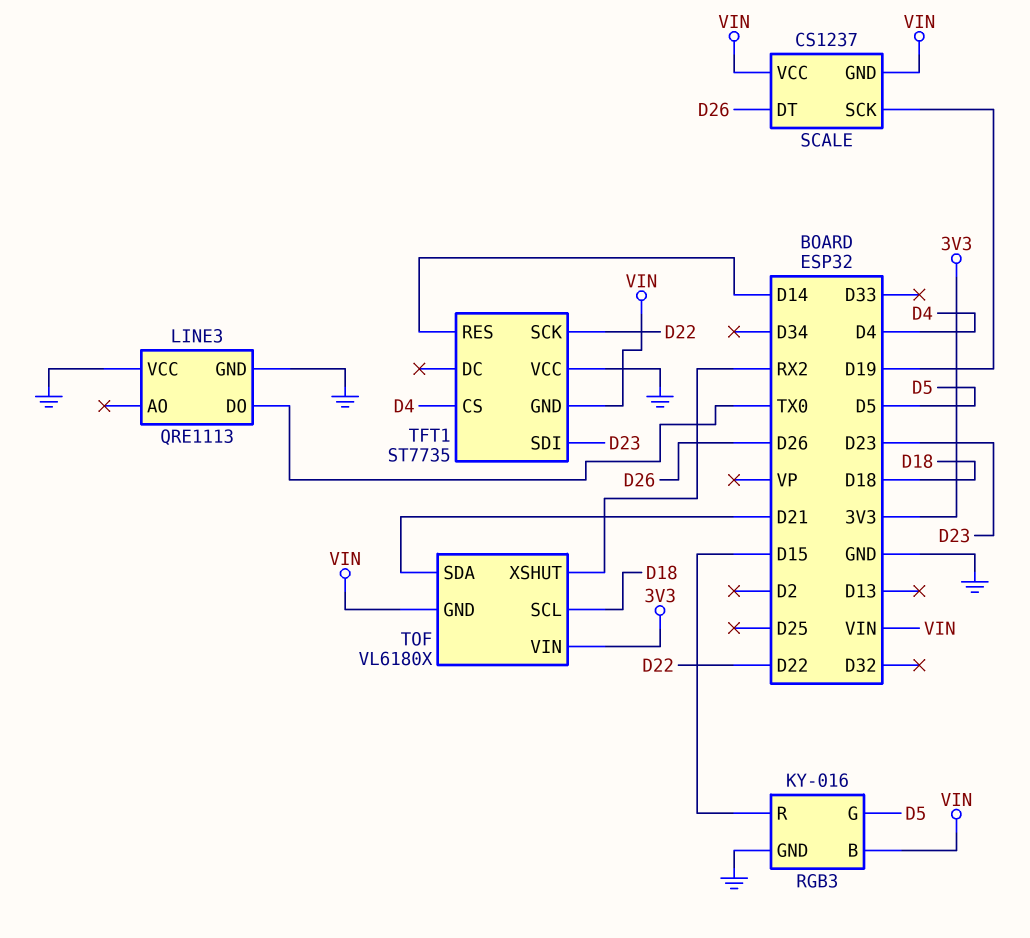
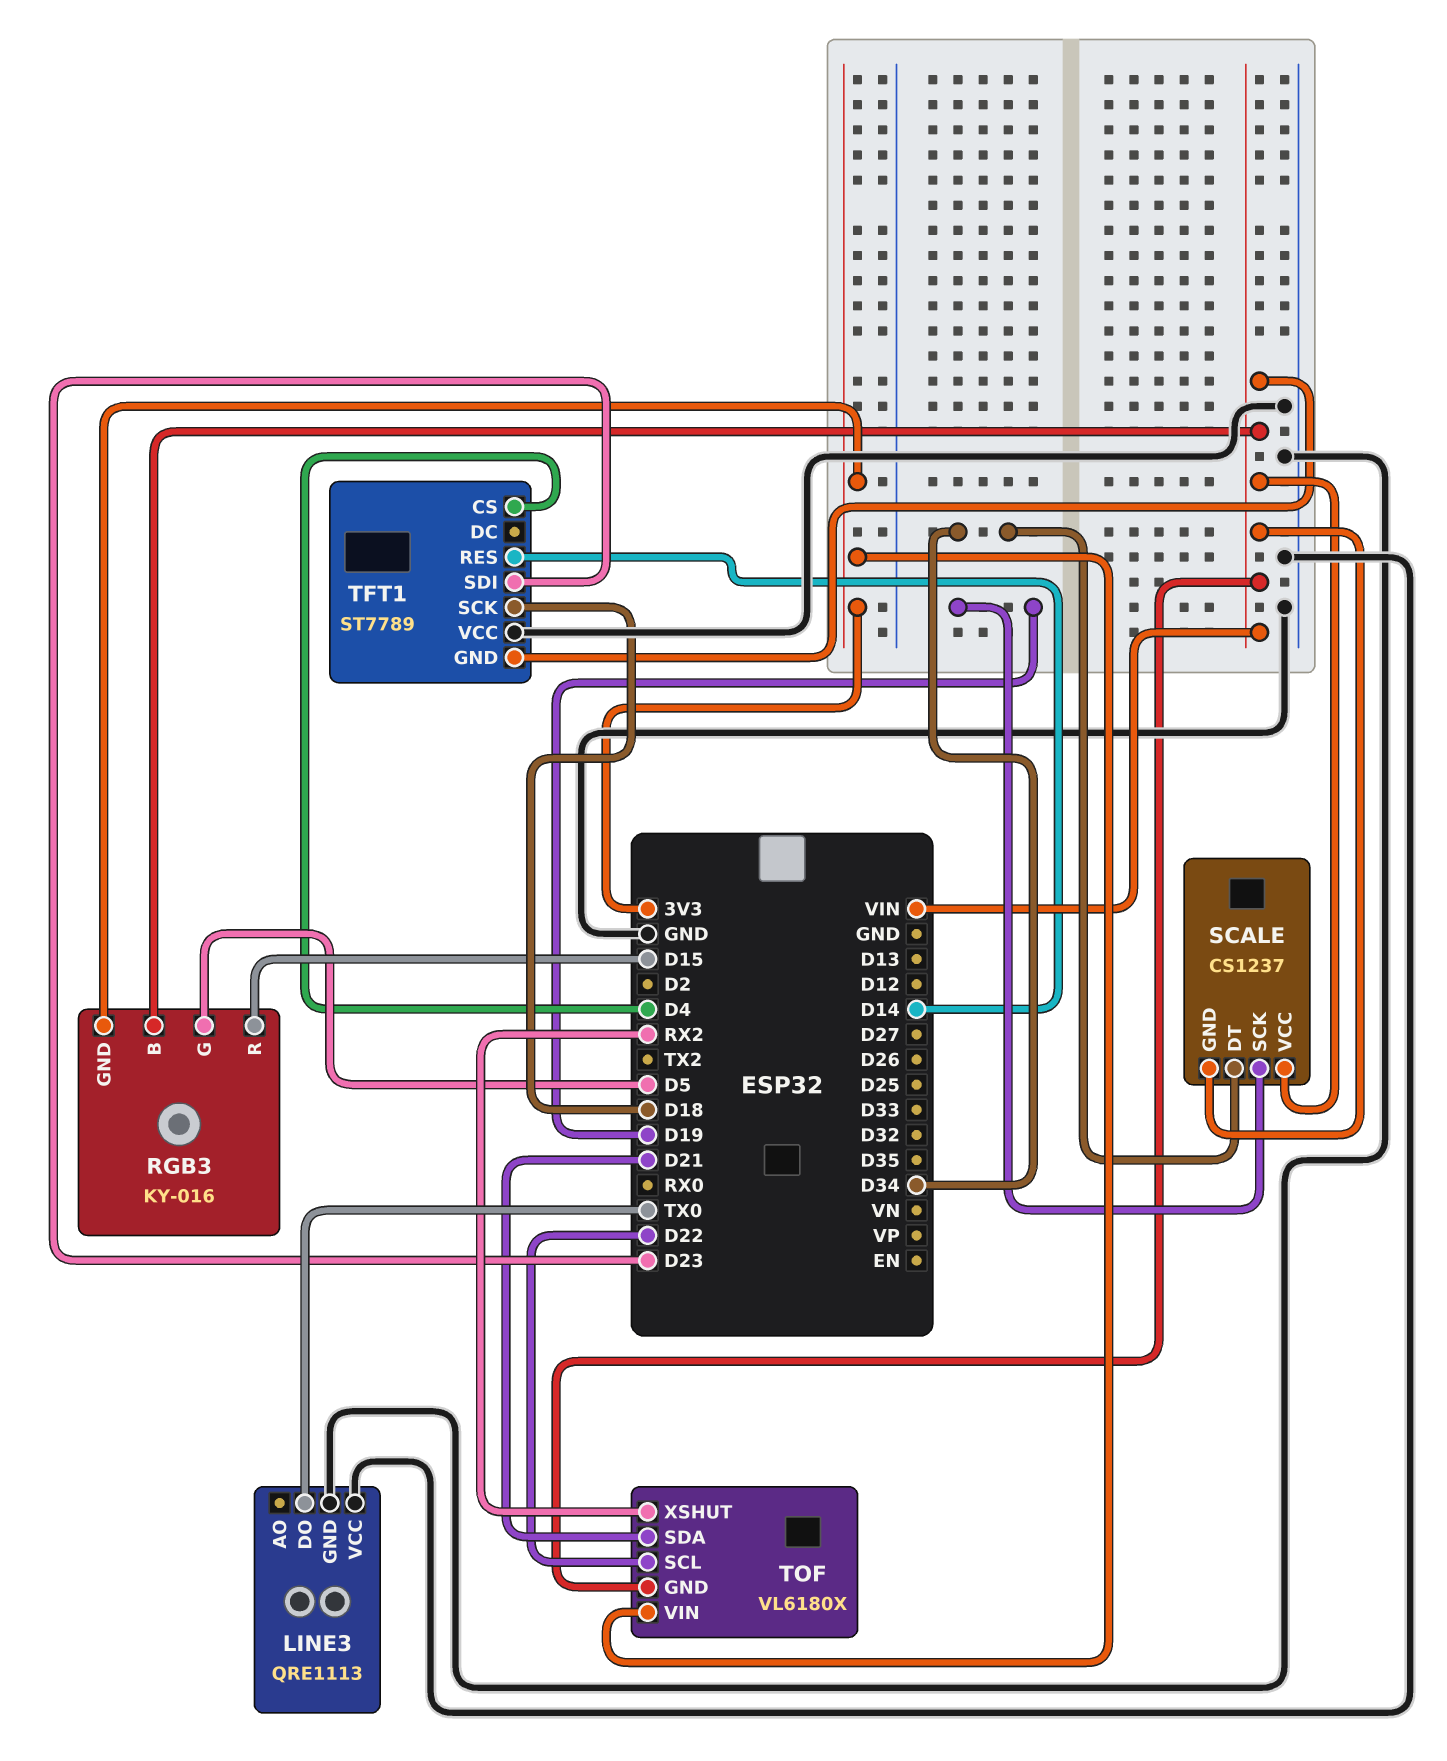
RGB3 pin GND: GND -> 3V3
SCALE pin DT: D26 -> D34
TFT1: ST7735 -> ST7789
TFT1 pin SCK: D22 -> D18
TOF pin SCL: D18 -> D22

